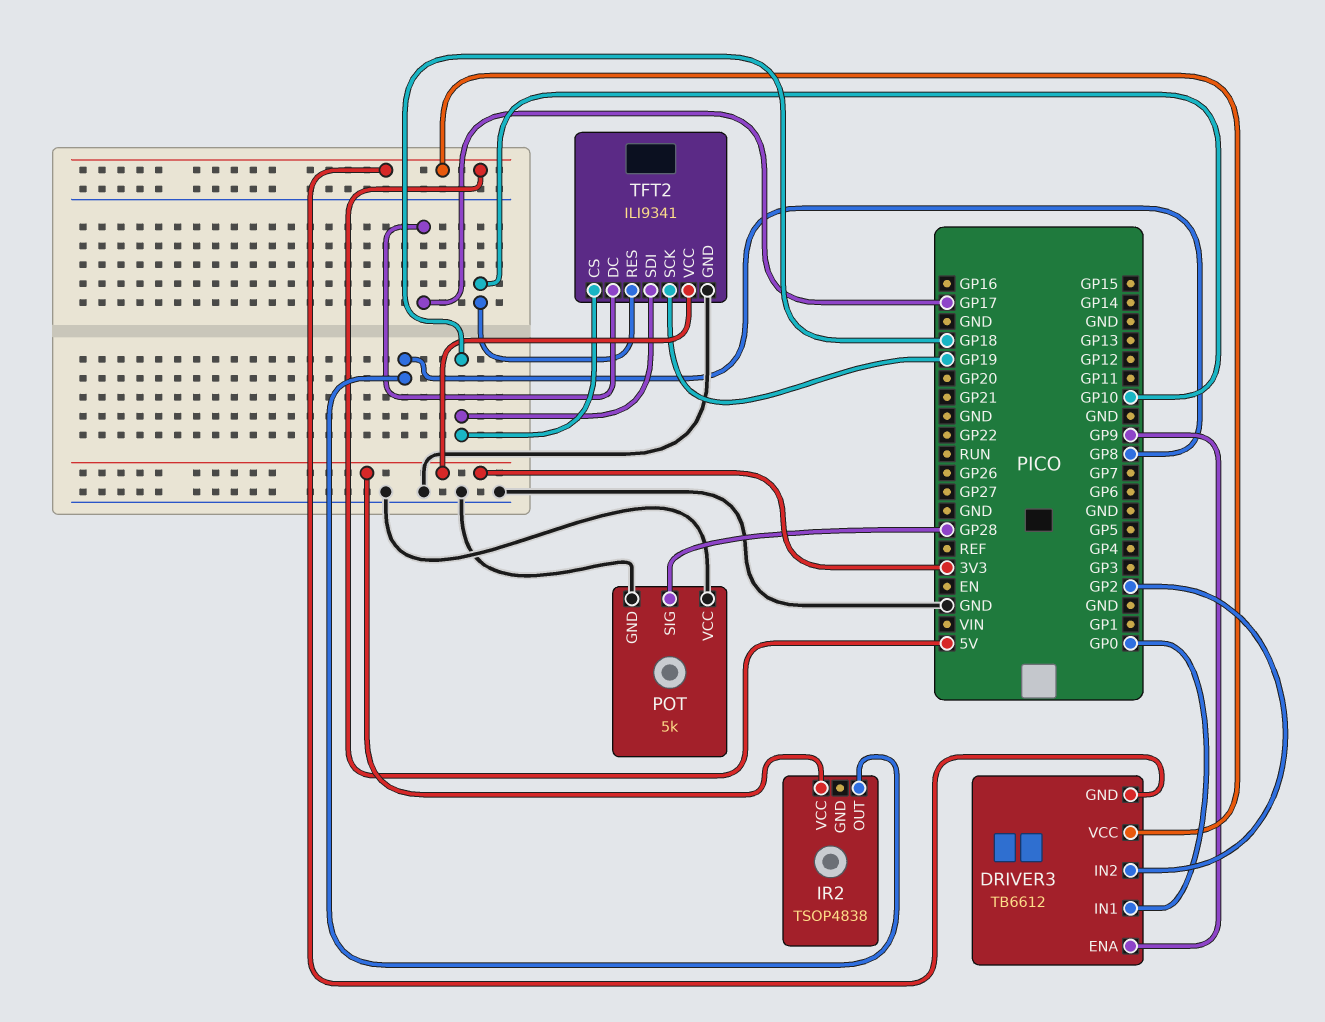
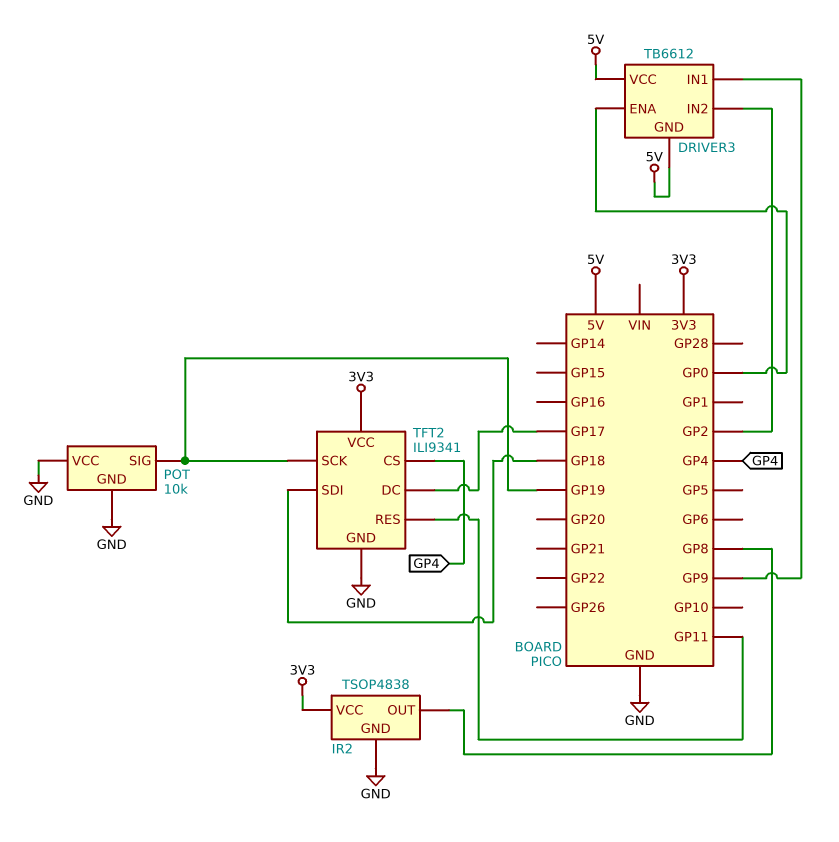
DRIVER3 pin ENA: GP9 -> GP0
DRIVER3 pin IN1: GP0 -> GP9
IR2 pin GND: none -> GND
POT: 5k -> 10k
POT pin SIG: GP28 -> GP19
TFT2 pin CS: GP18 -> GP4
TFT2 pin RES: GP10 -> GP11

